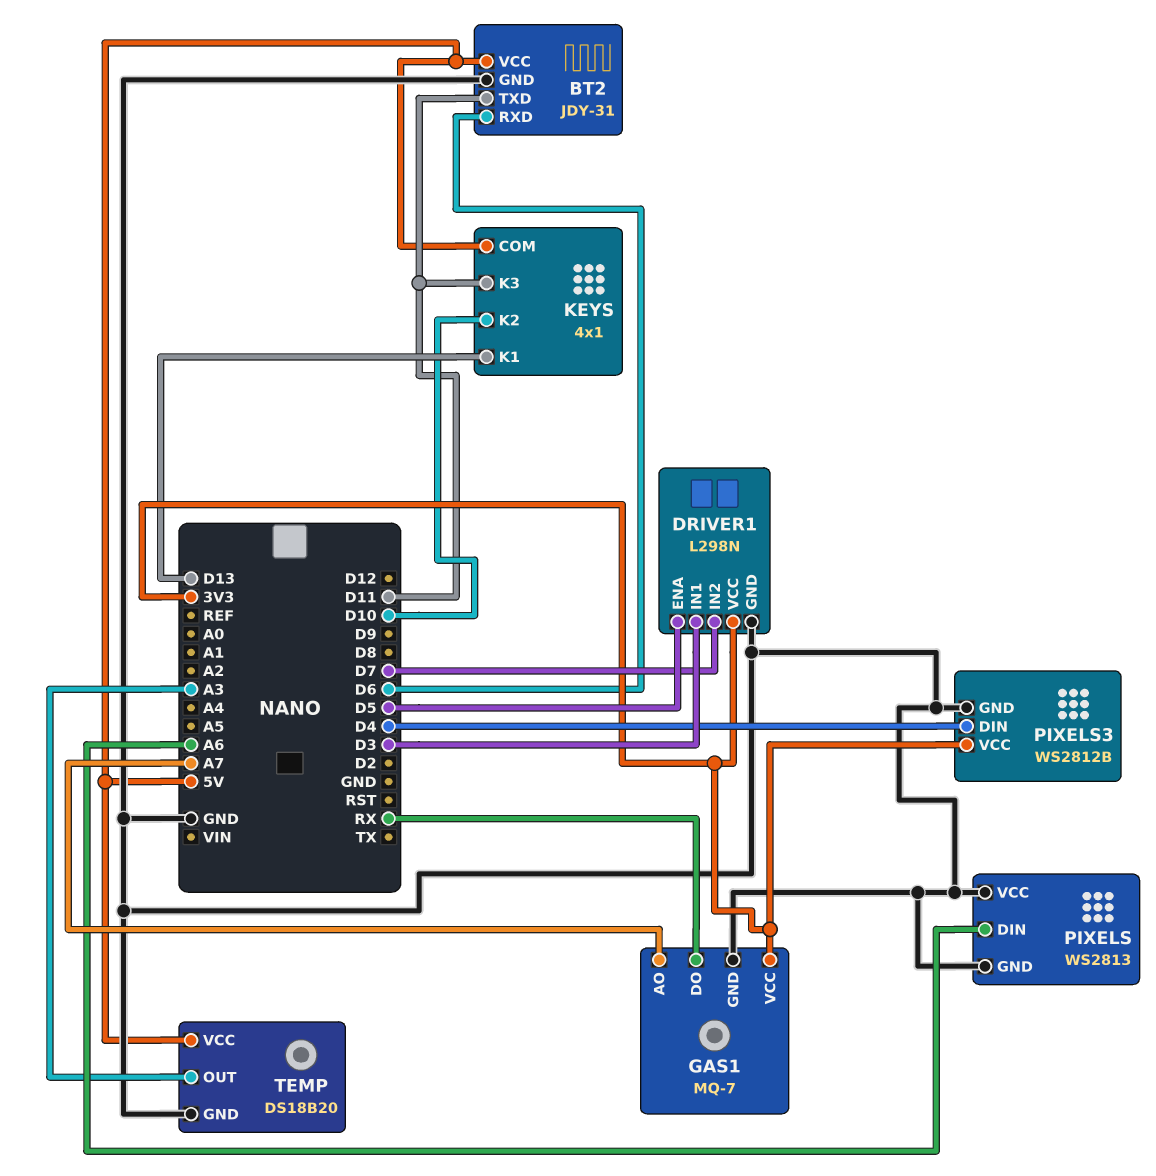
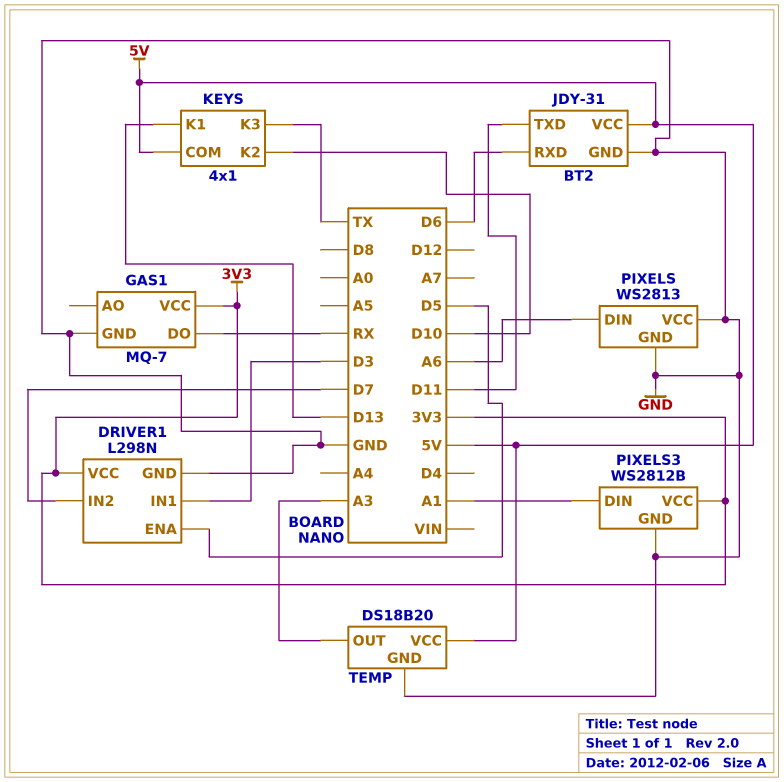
GAS1 pin AO: A7 -> none
KEYS pin K3: D11 -> TX
PIXELS3 pin DIN: D4 -> A1

